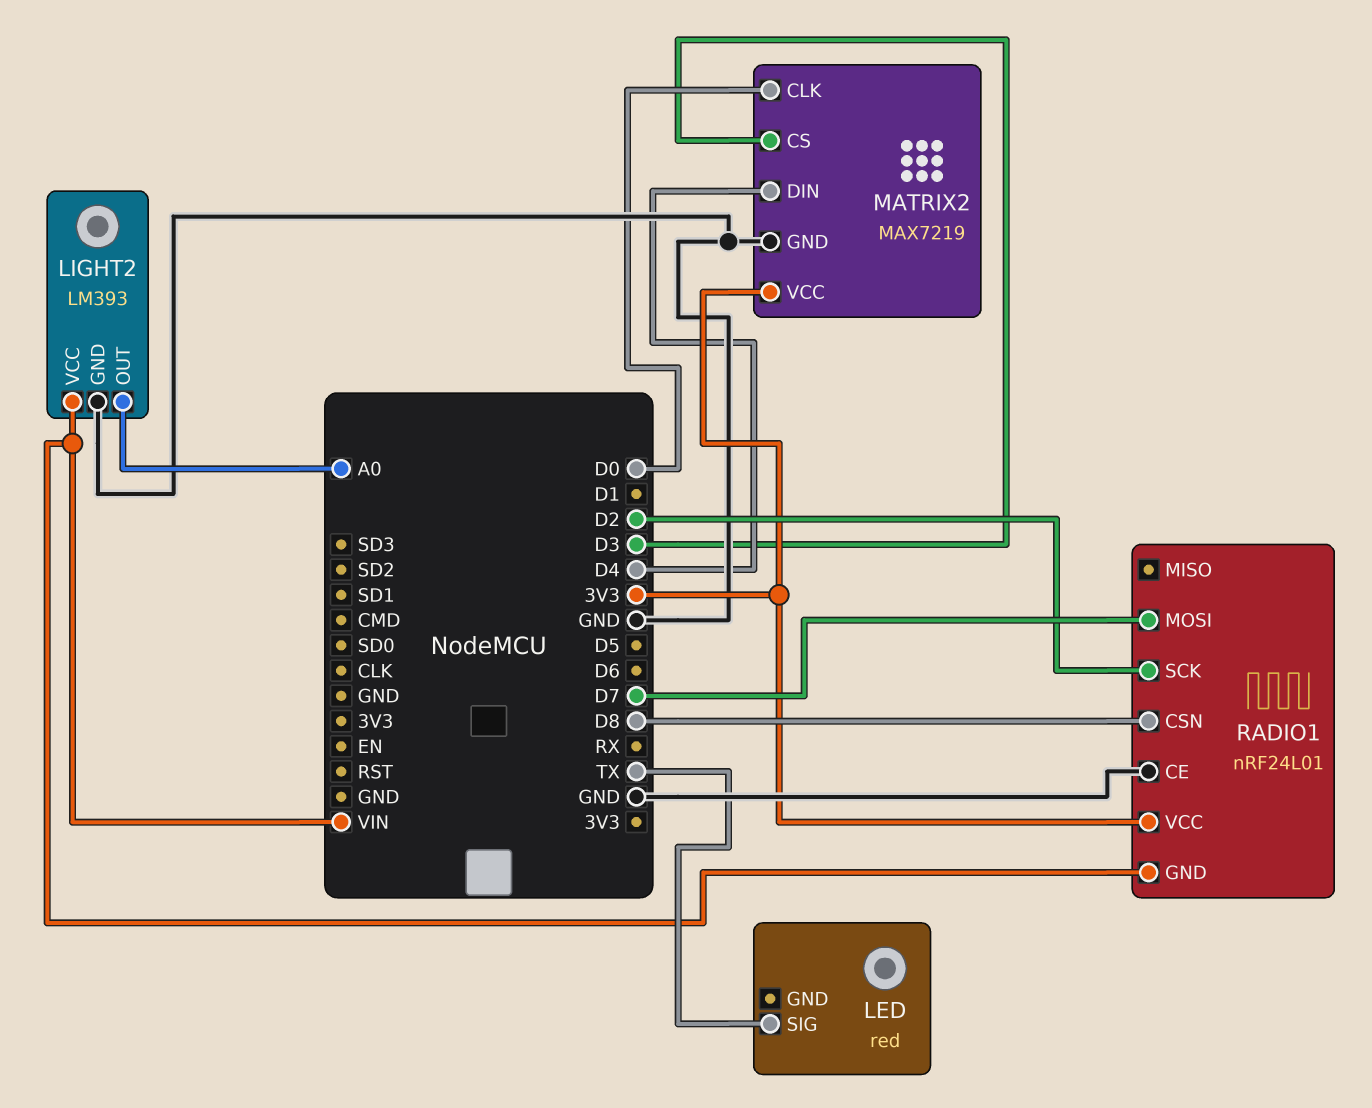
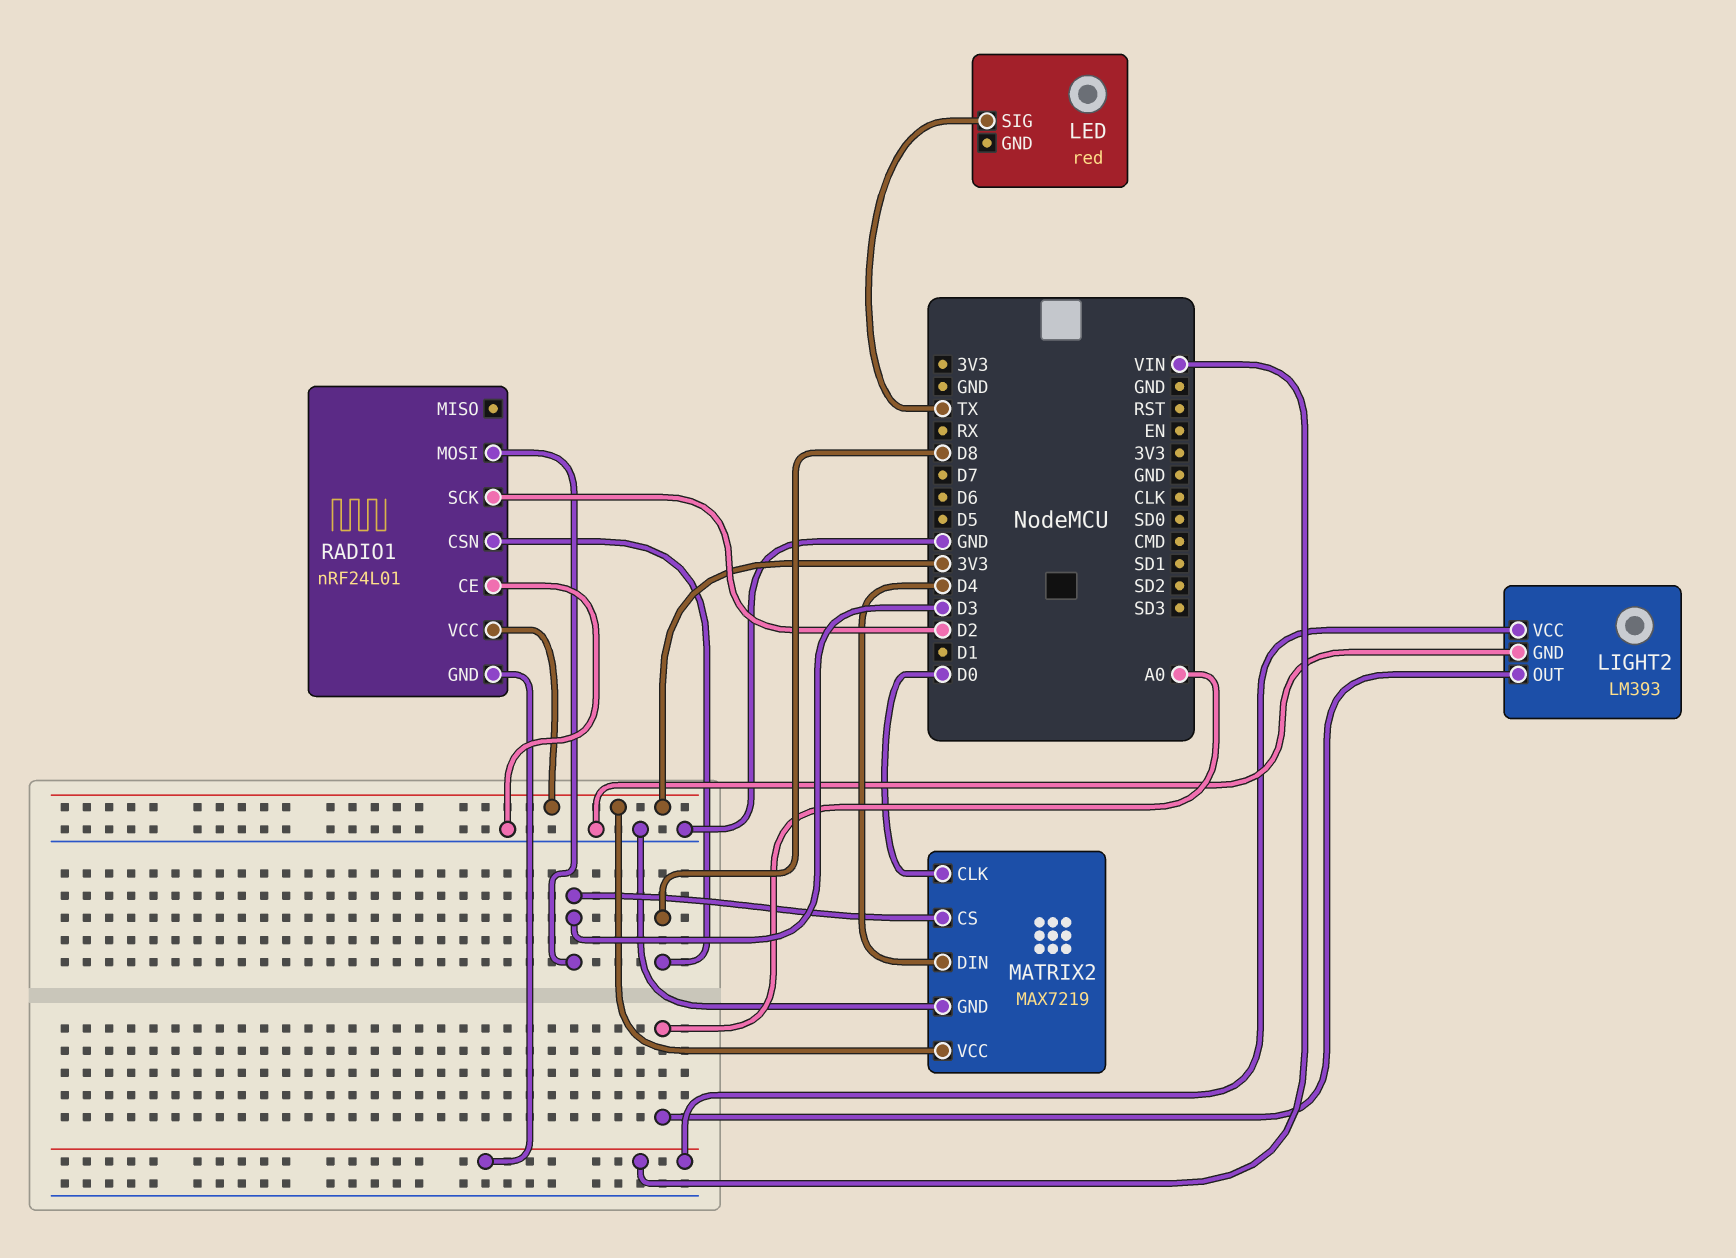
RADIO1 pin MOSI: D7 -> D3

